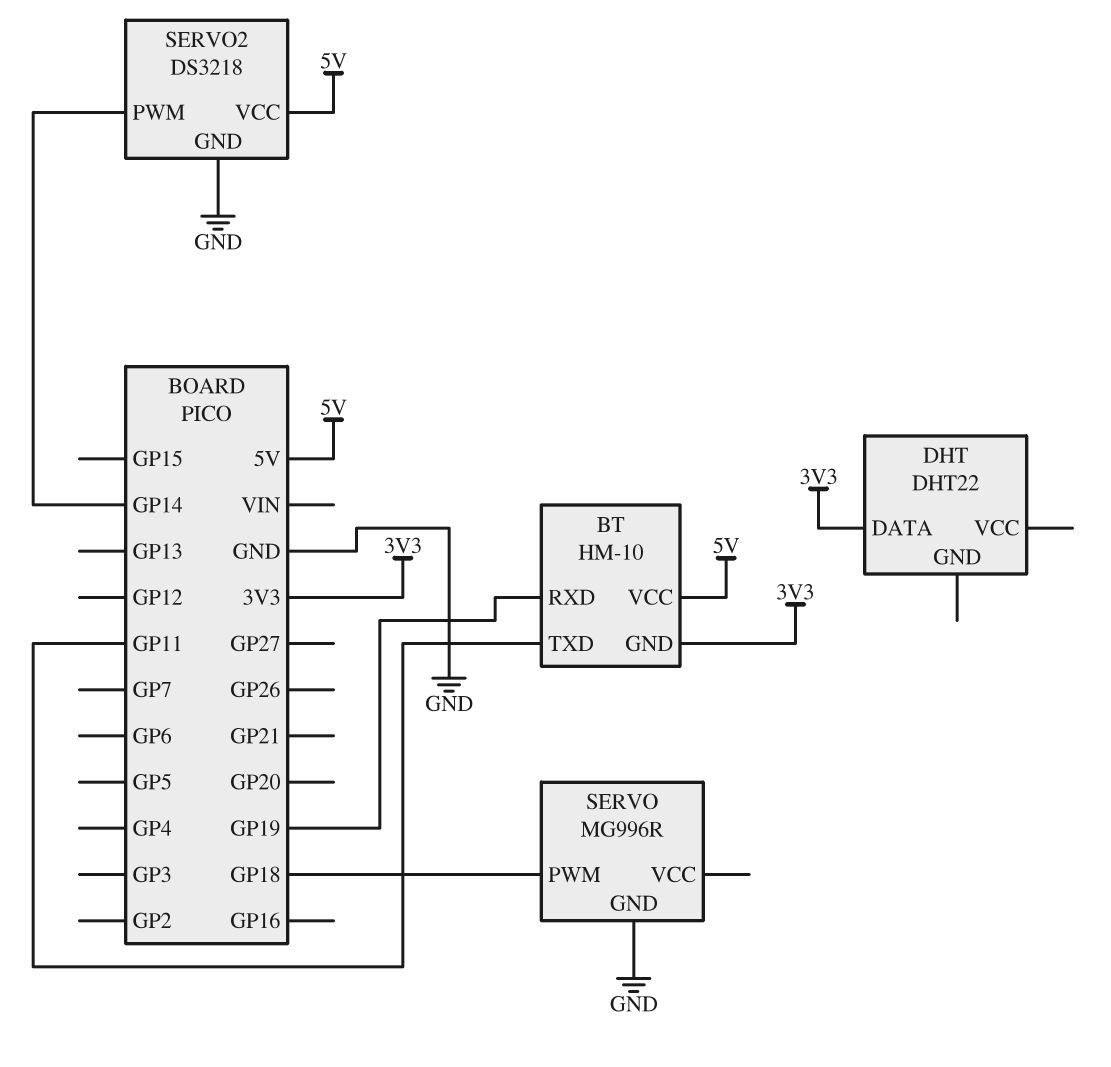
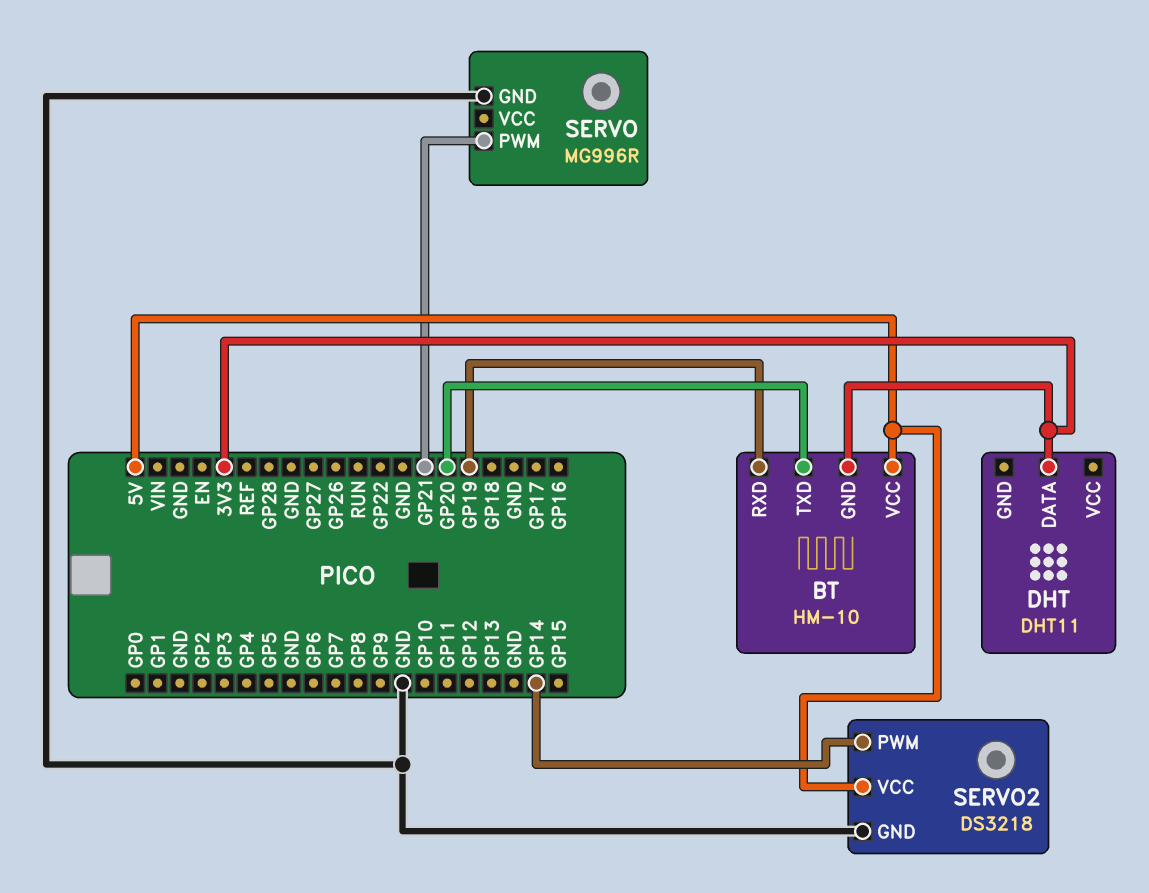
BT pin TXD: GP11 -> GP20
DHT: DHT22 -> DHT11
SERVO pin PWM: GP18 -> GP21

